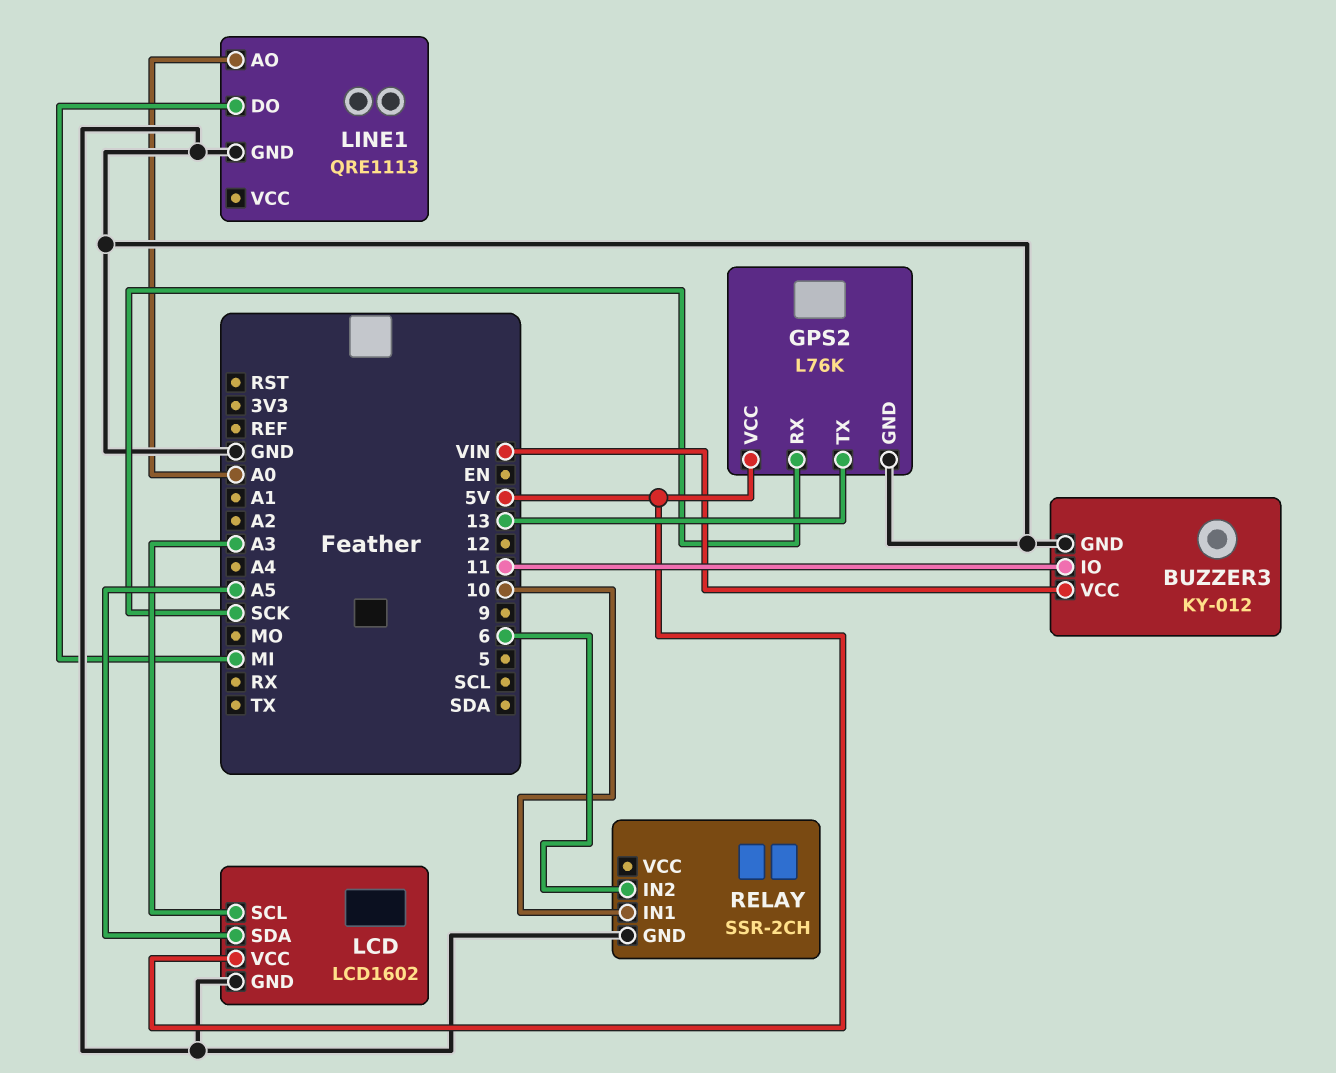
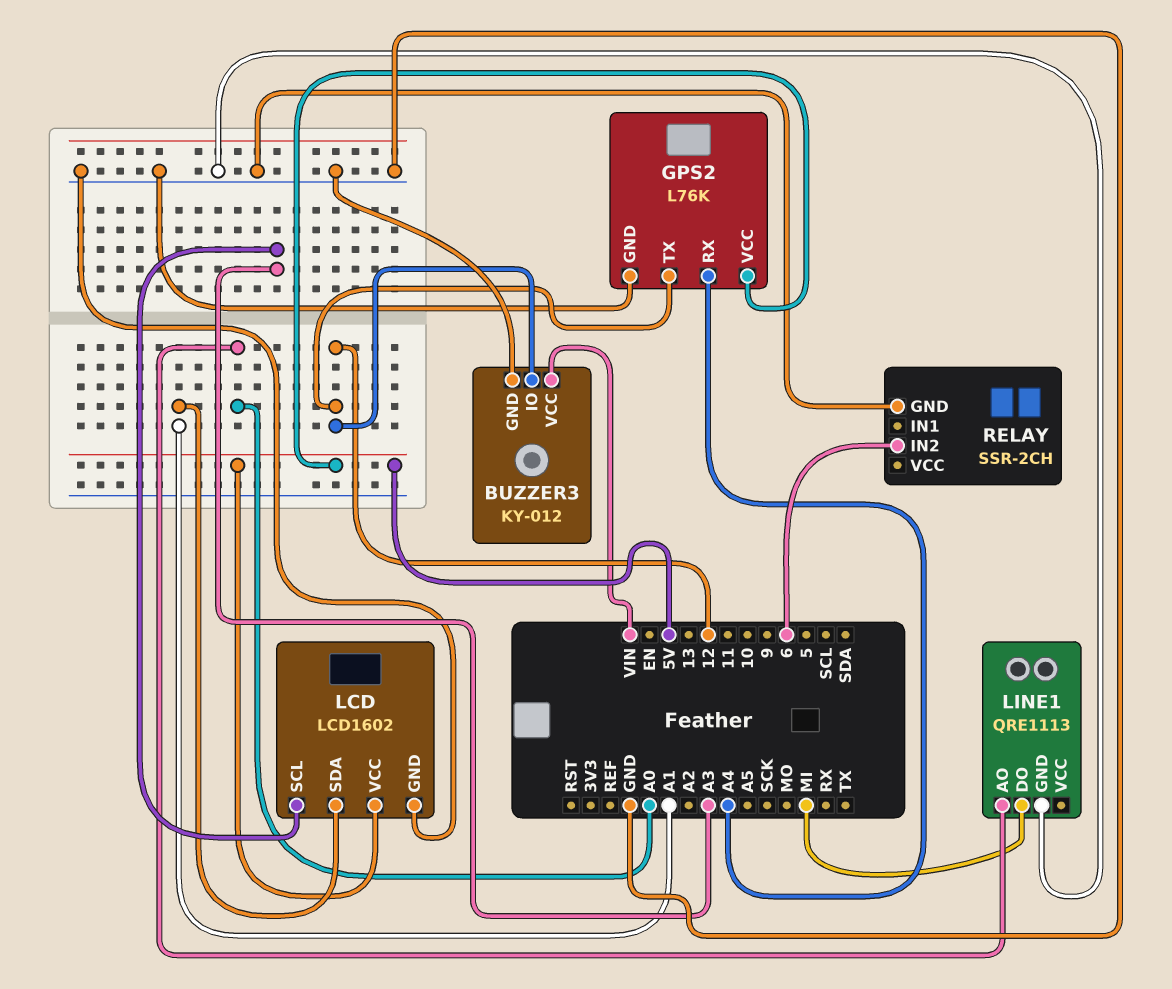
BUZZER3 pin IO: 11 -> 12
GPS2 pin RX: SCK -> A4
GPS2 pin TX: 13 -> 12
LCD pin SDA: A5 -> A1
RELAY pin IN1: 10 -> none

